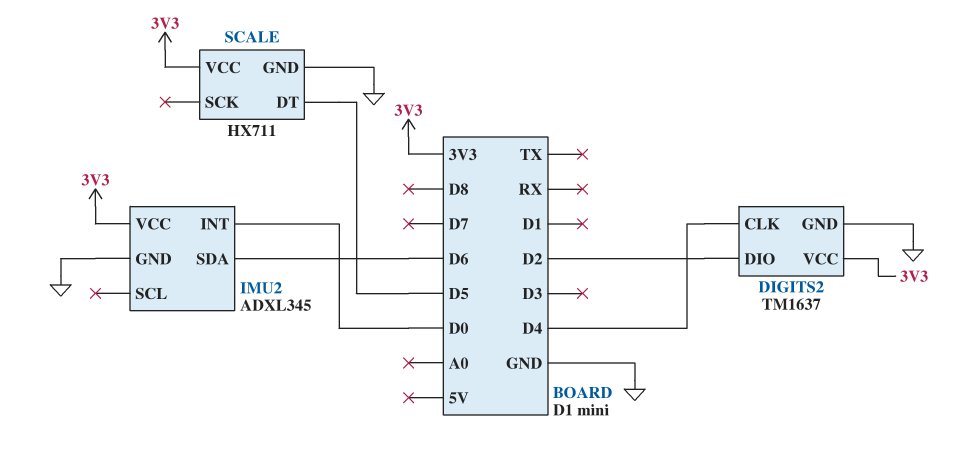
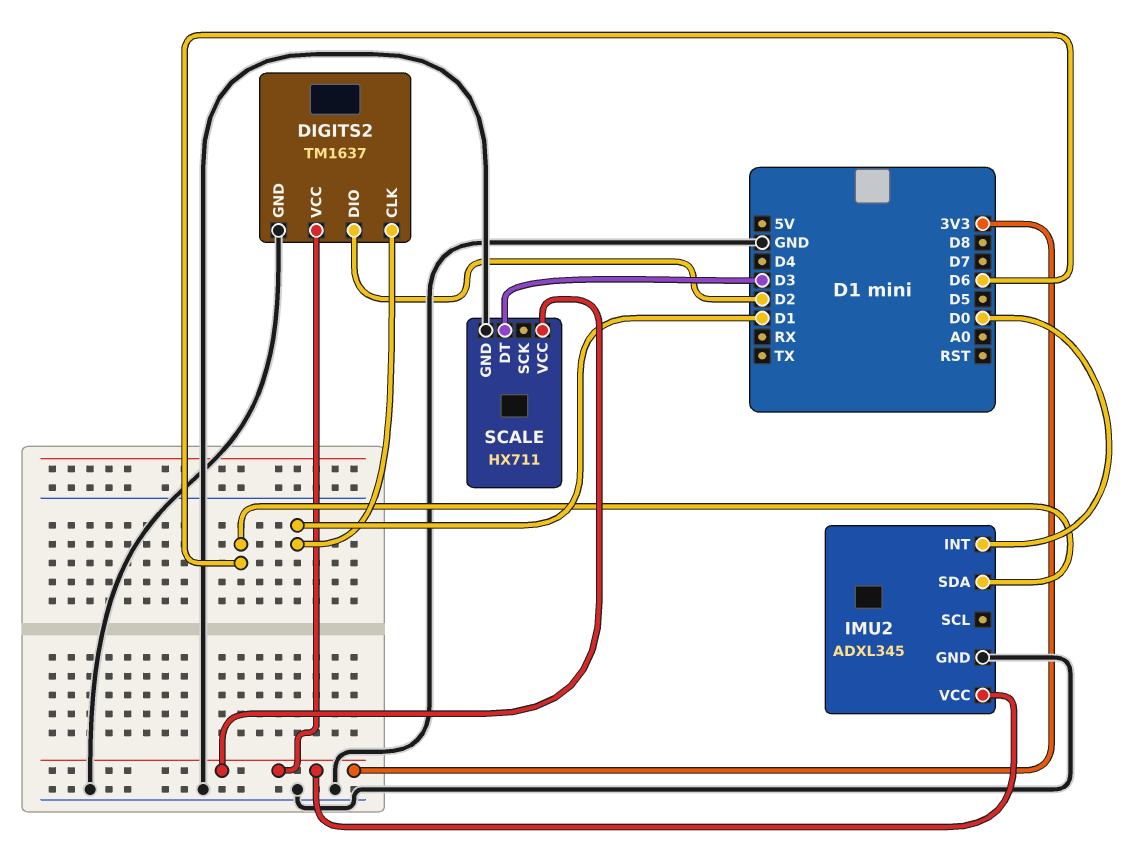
DIGITS2 pin CLK: D4 -> D1
SCALE pin DT: D5 -> D3

